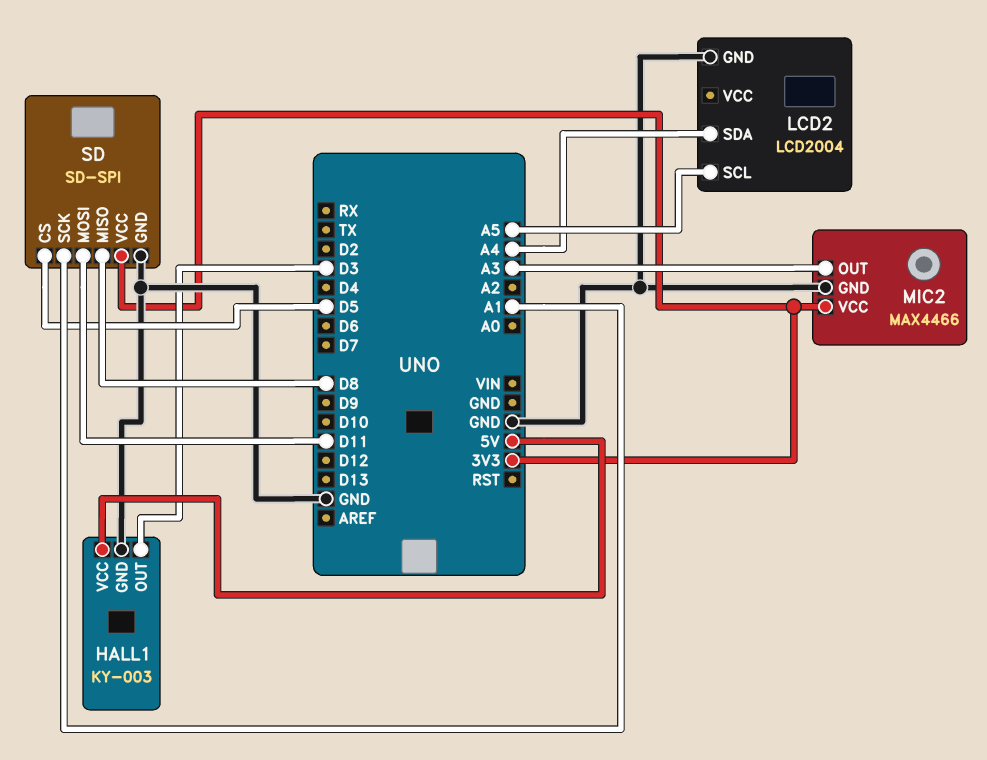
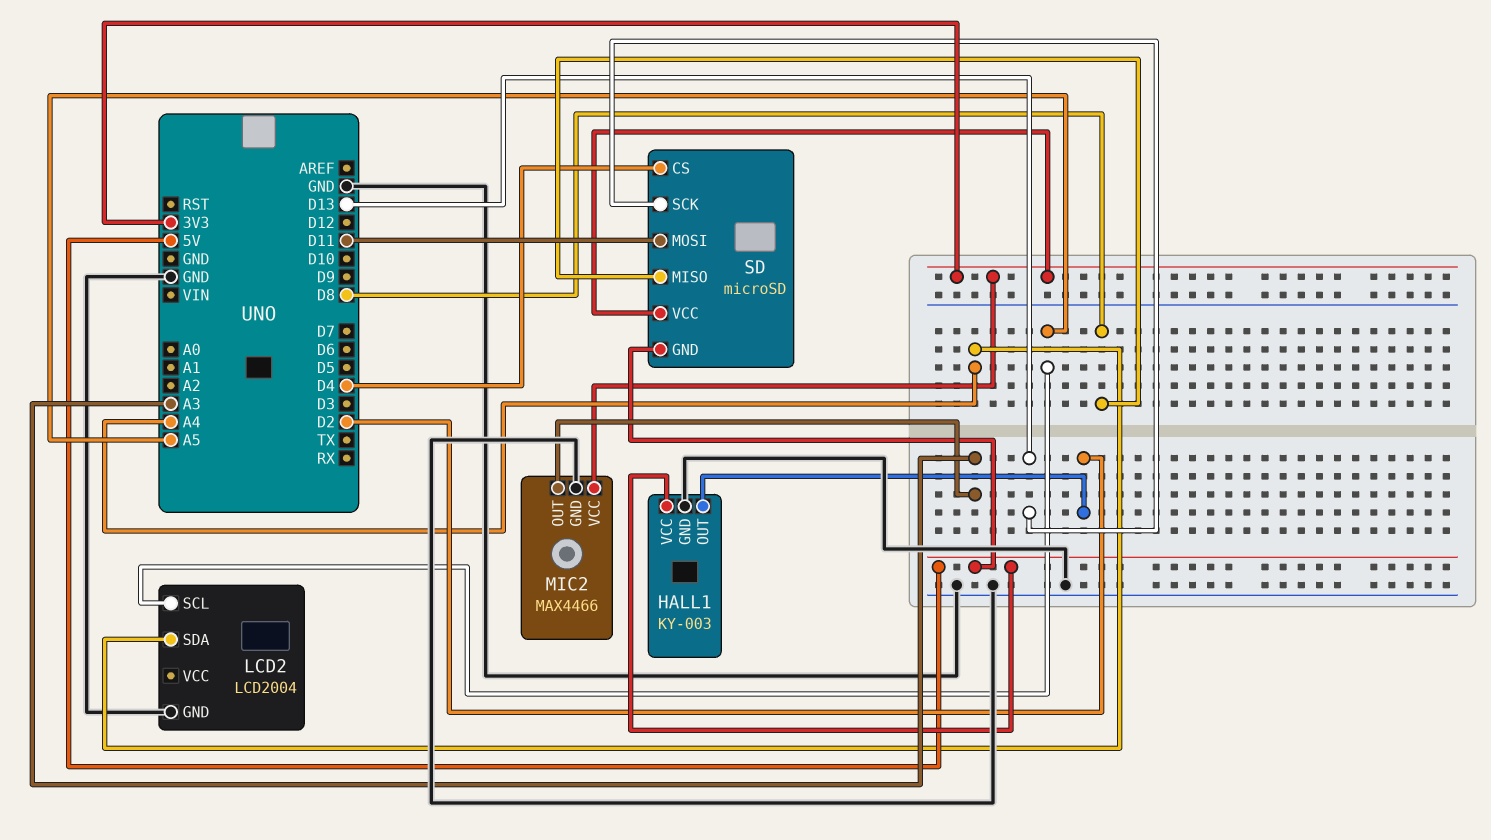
HALL1 pin OUT: D3 -> D2
SD: SD-SPI -> microSD
SD pin CS: D5 -> D4
SD pin GND: GND -> 5V
SD pin SCK: A1 -> D13

